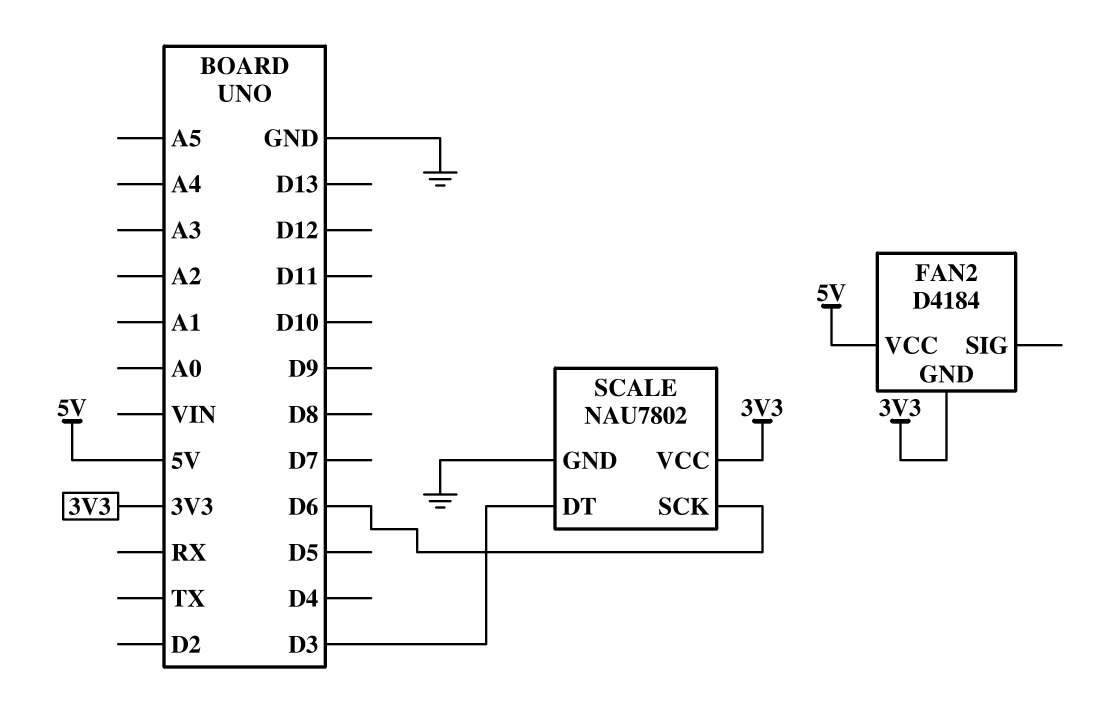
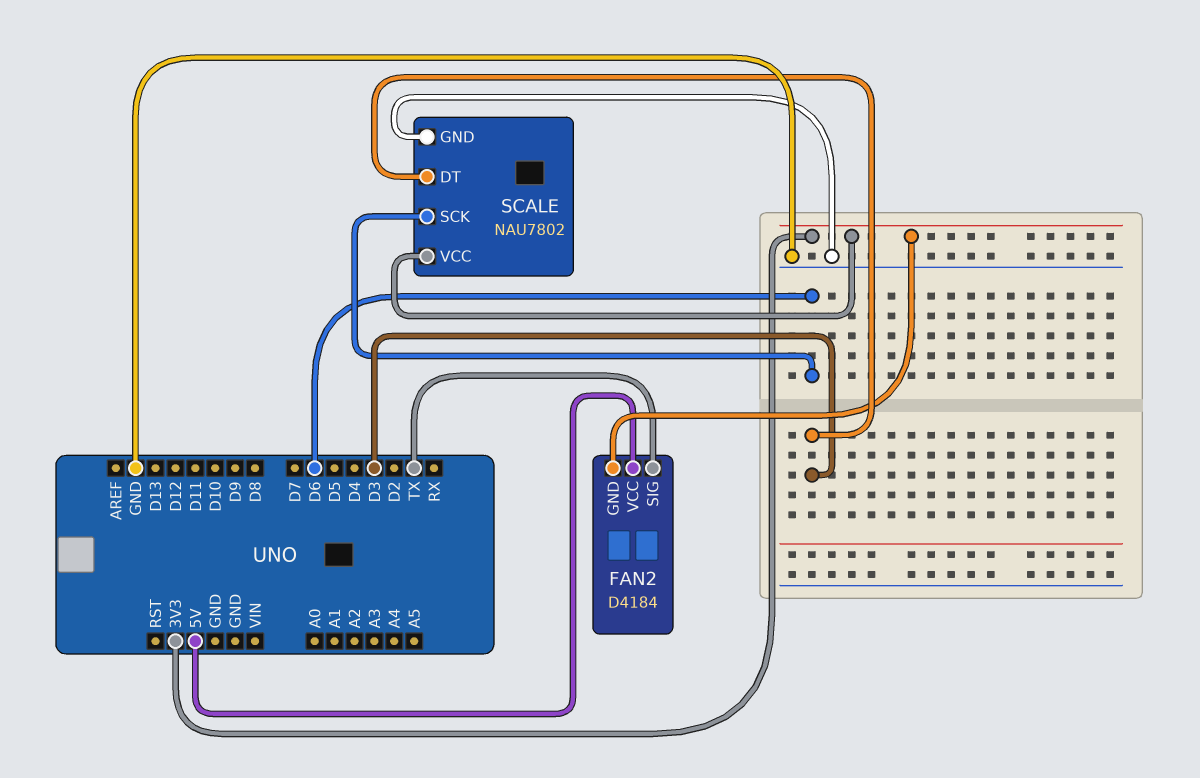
FAN2 pin SIG: none -> TX

